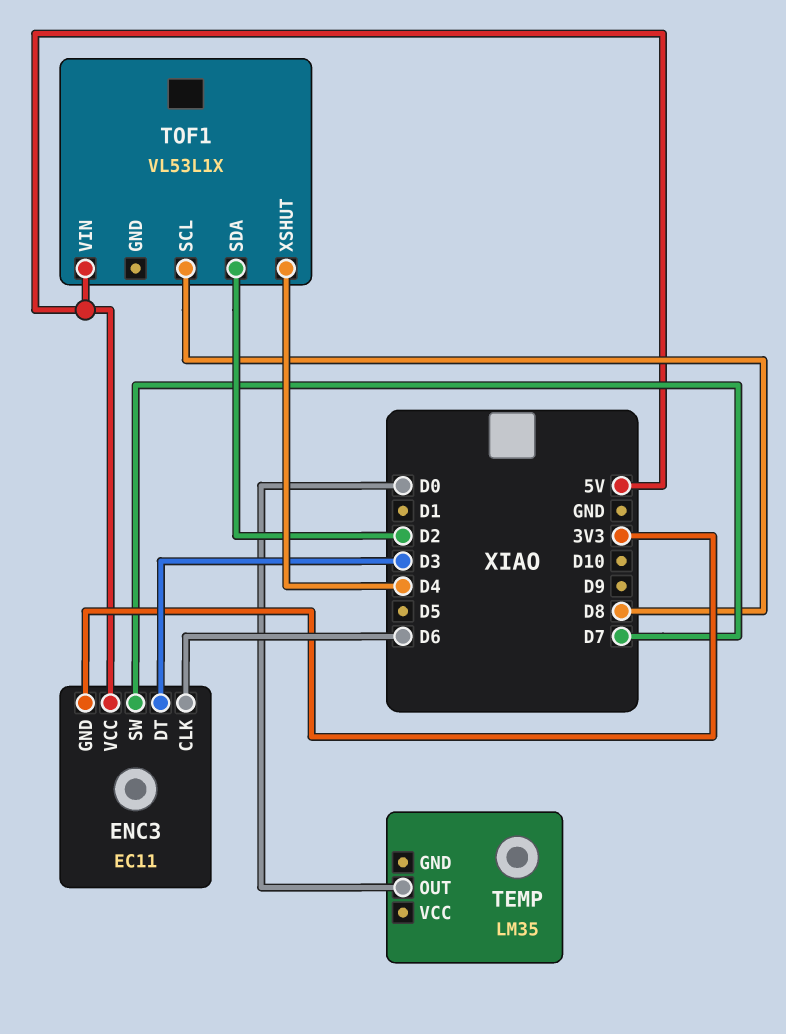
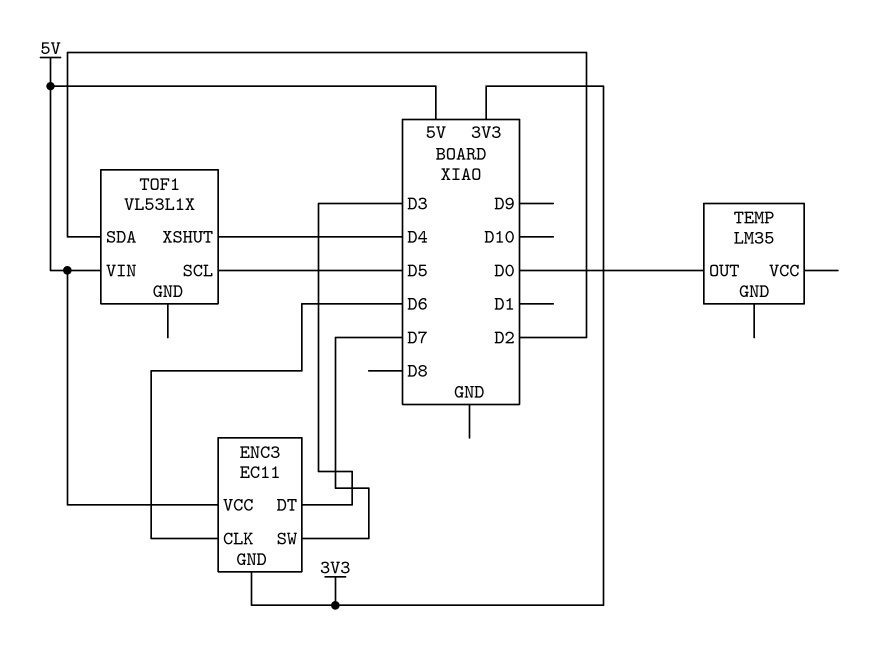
TOF1 pin SCL: D8 -> D5

